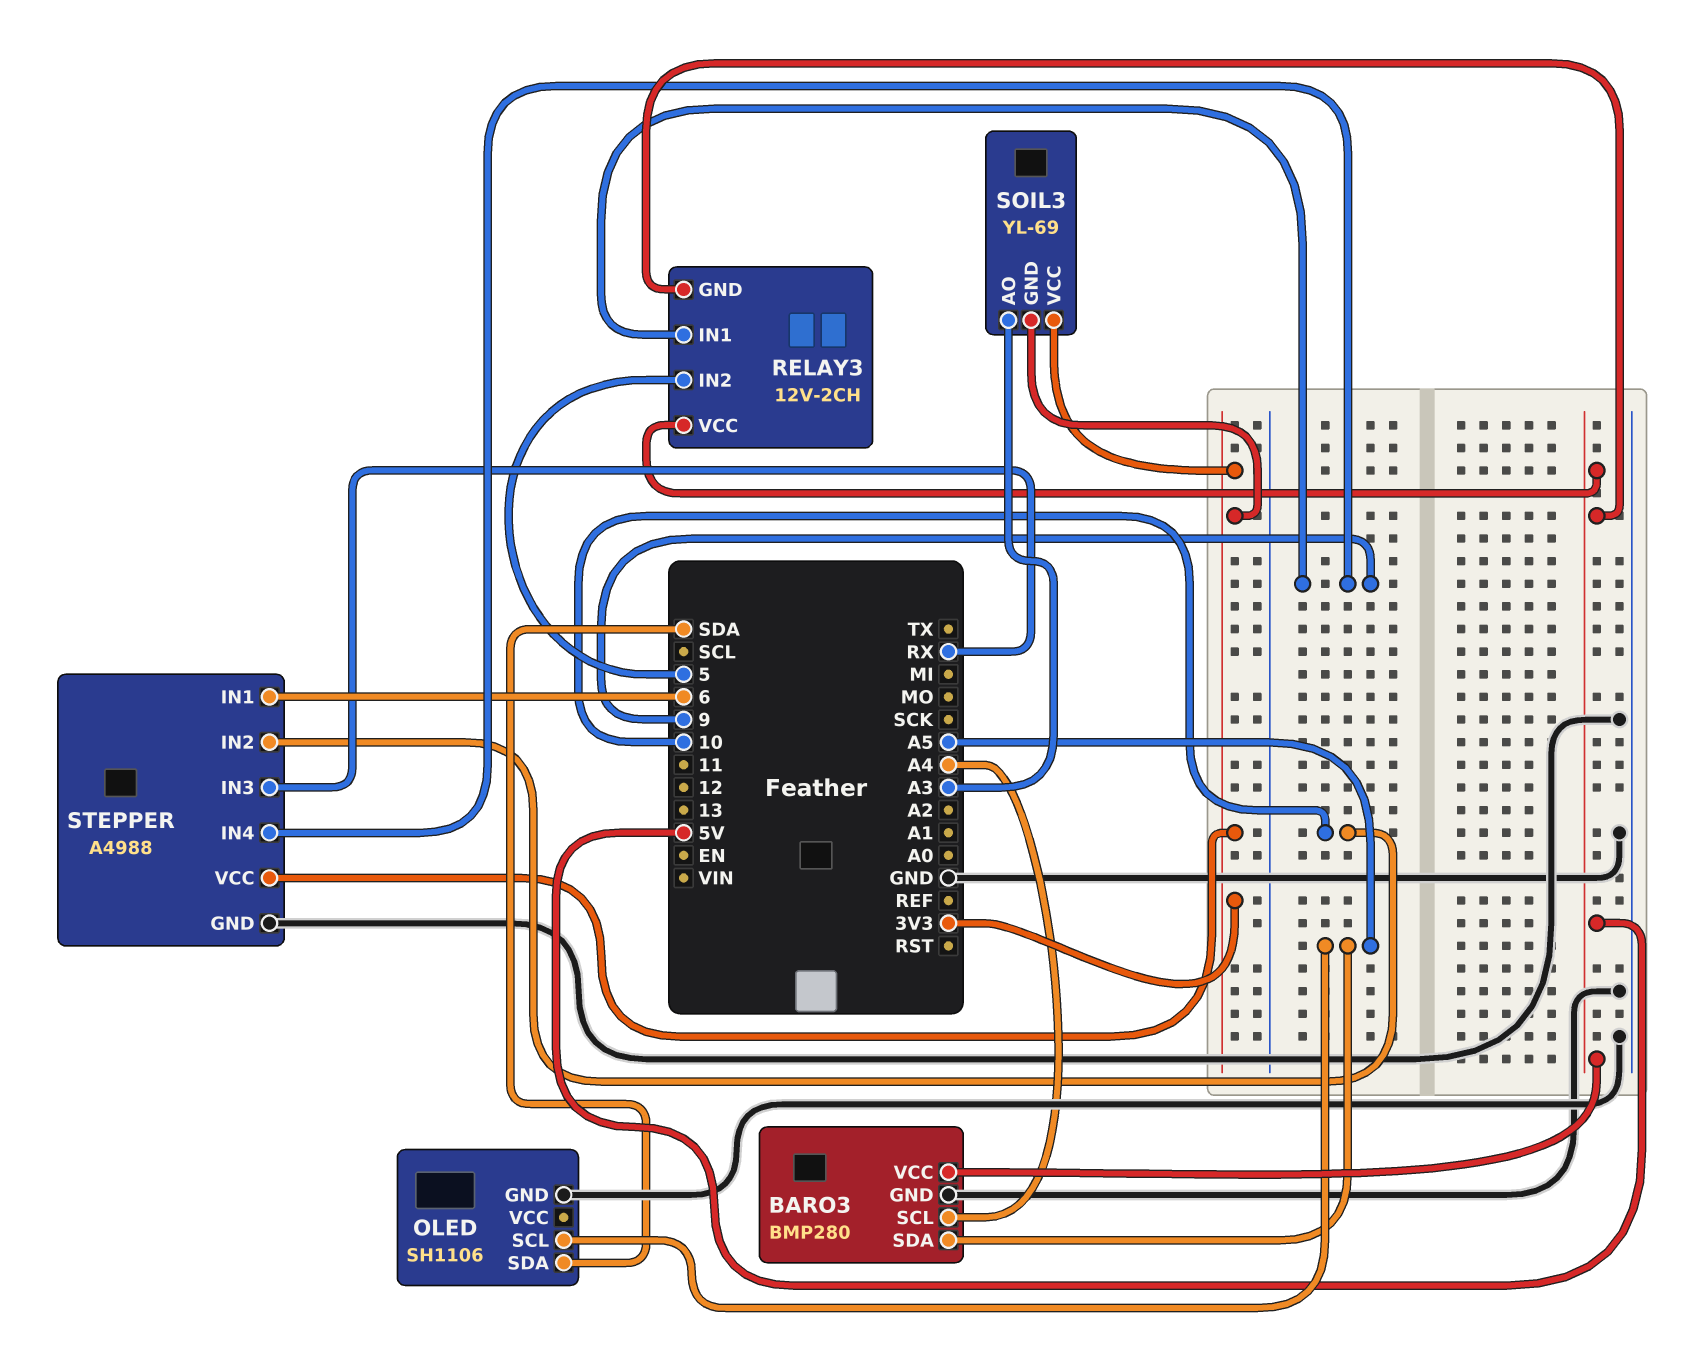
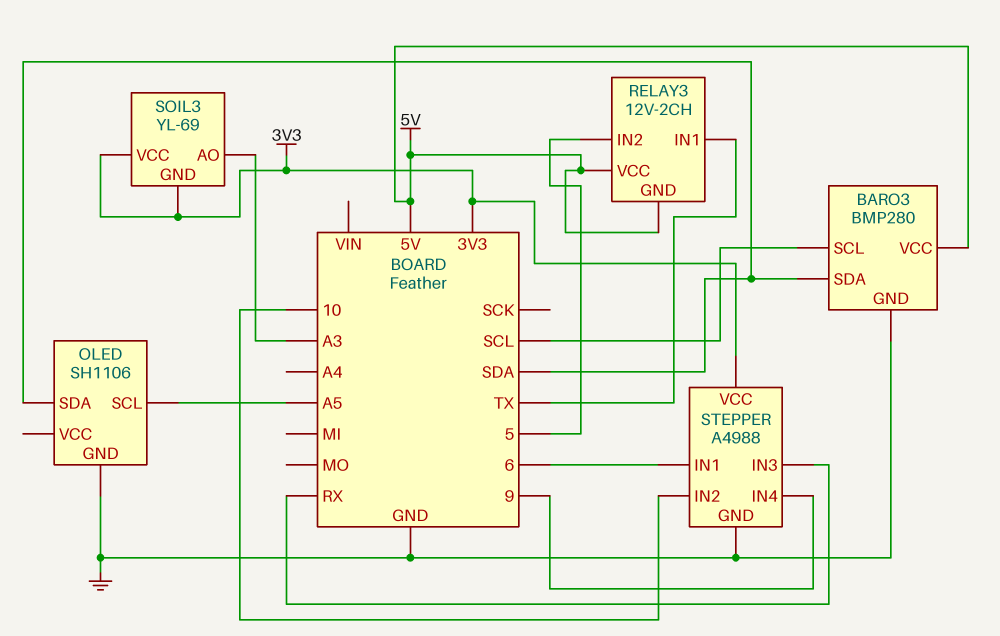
BARO3 pin SCL: A4 -> SCL
BARO3 pin SDA: A5 -> SDA
RELAY3 pin IN1: 9 -> TX

